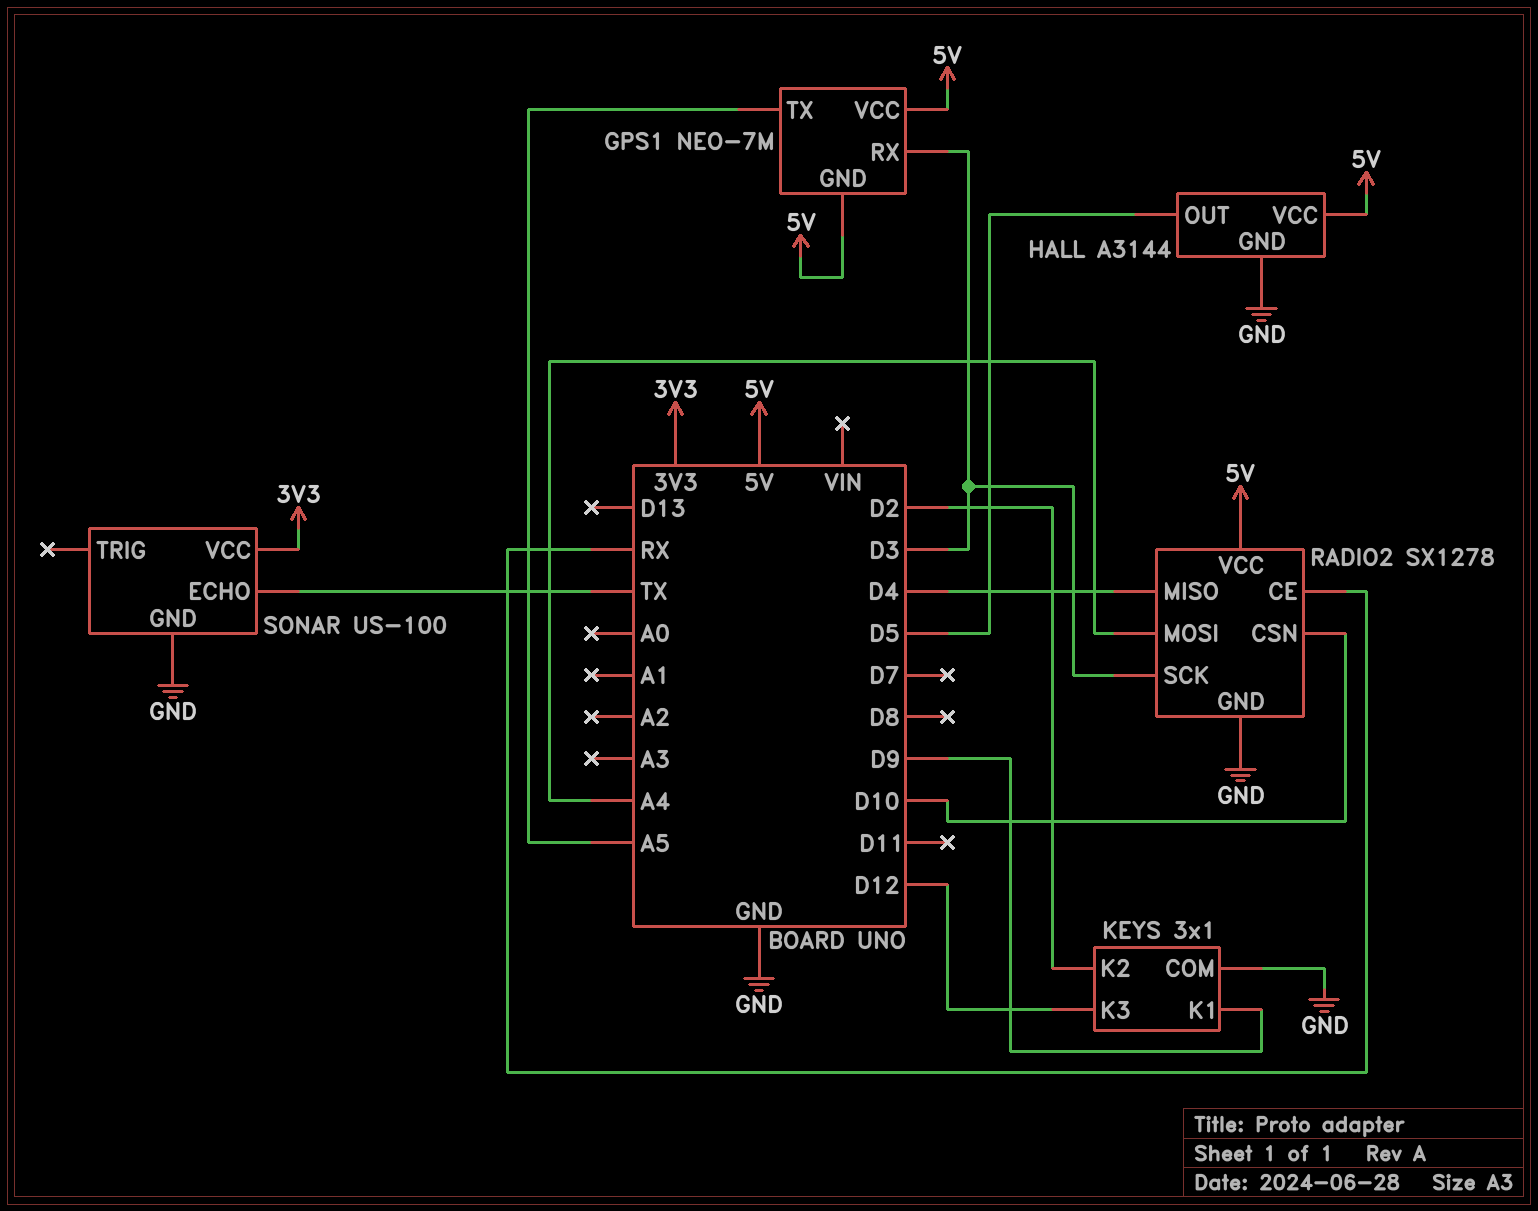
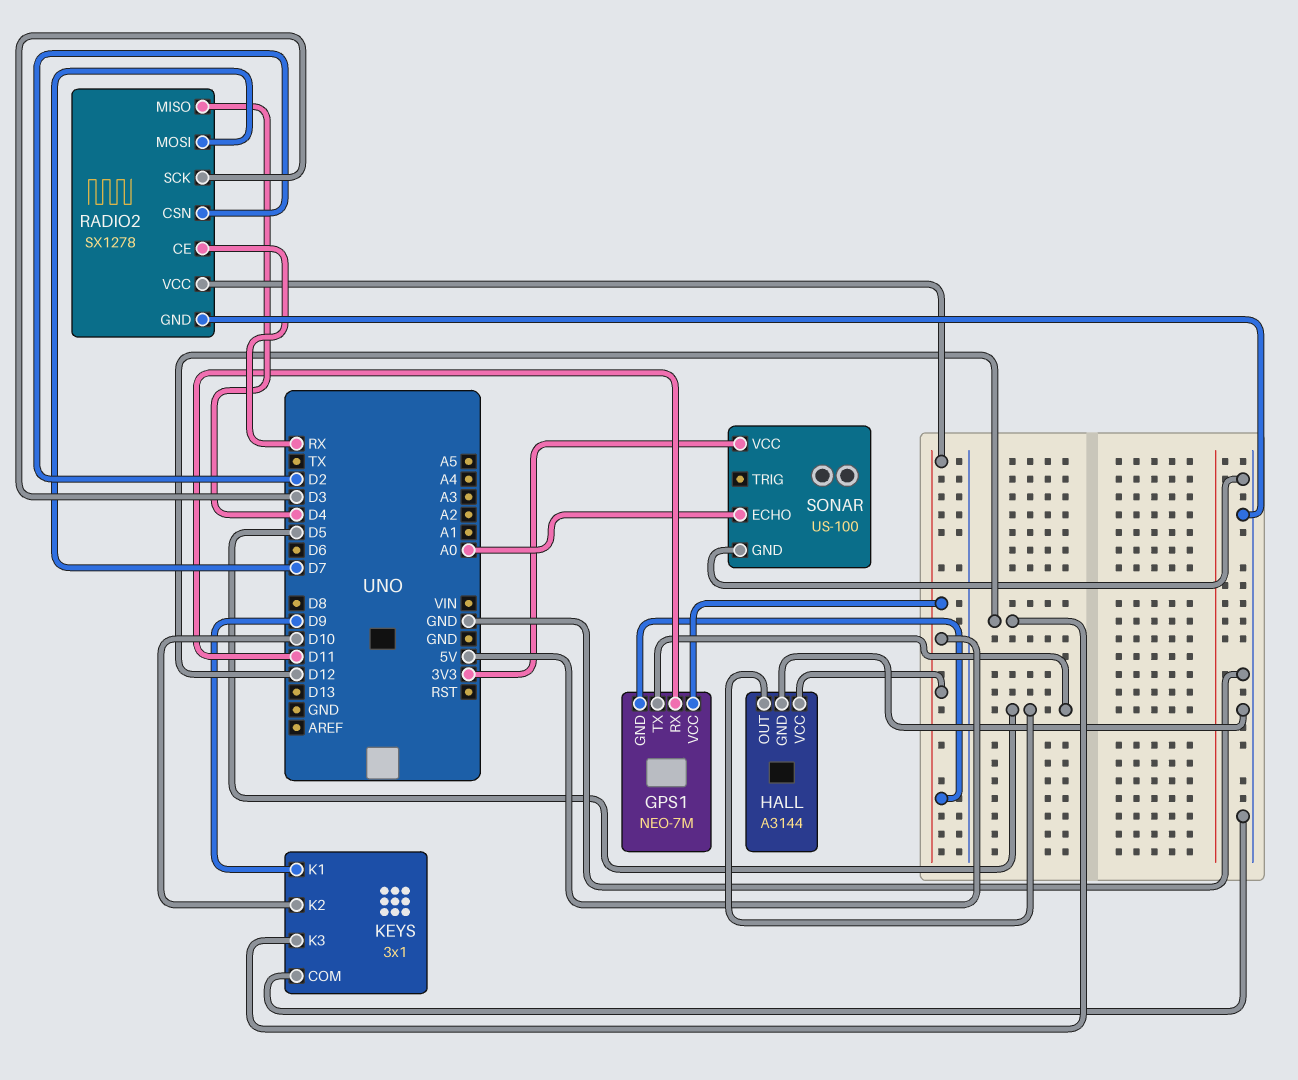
GPS1 pin RX: D3 -> D11
GPS1 pin TX: A5 -> D5
KEYS pin K2: D2 -> D10
RADIO2 pin CSN: D10 -> D2
RADIO2 pin MOSI: A4 -> D7
SONAR pin ECHO: TX -> A0

